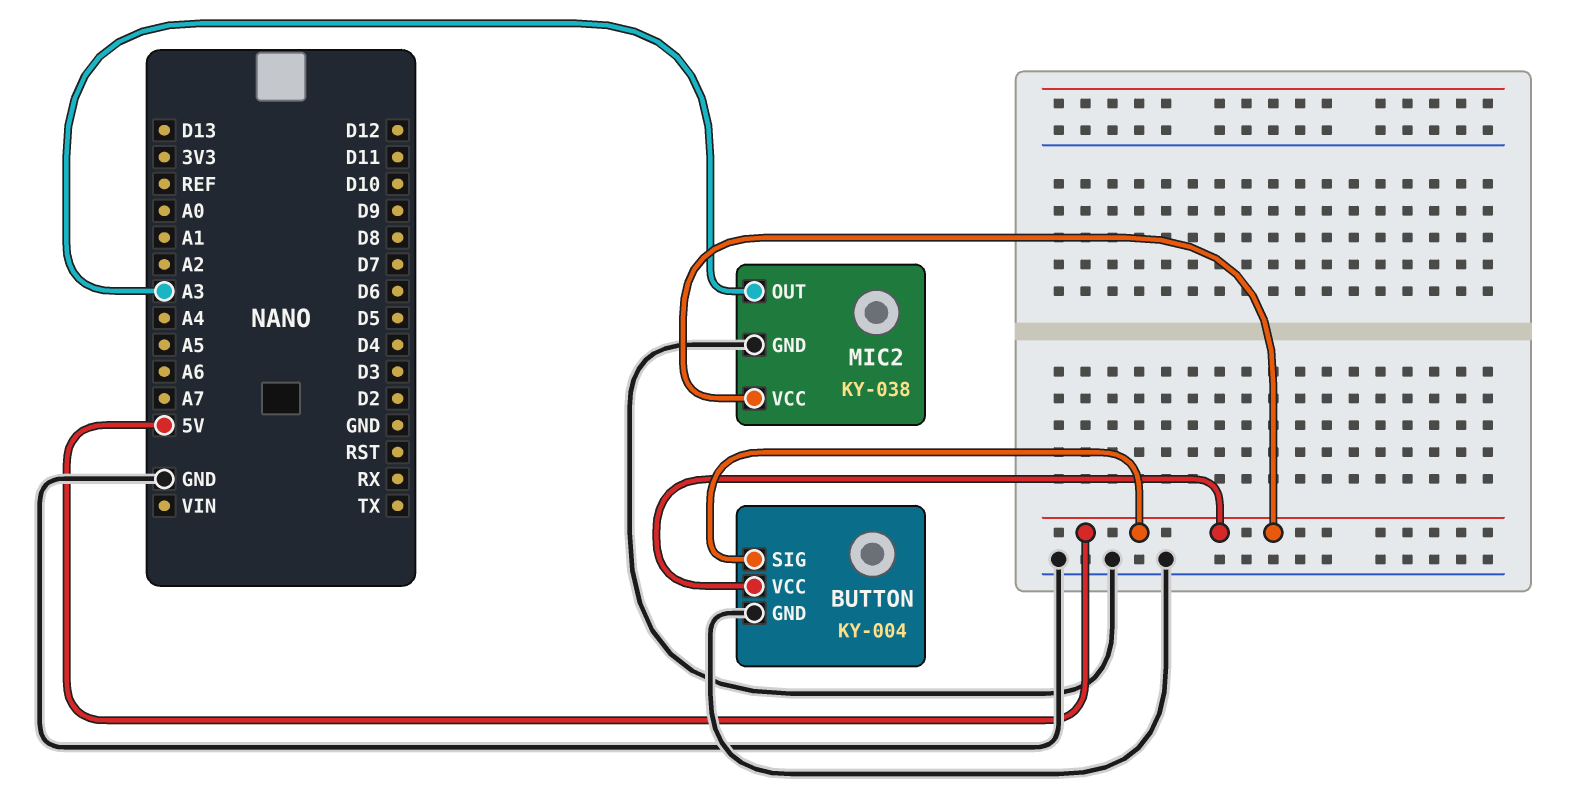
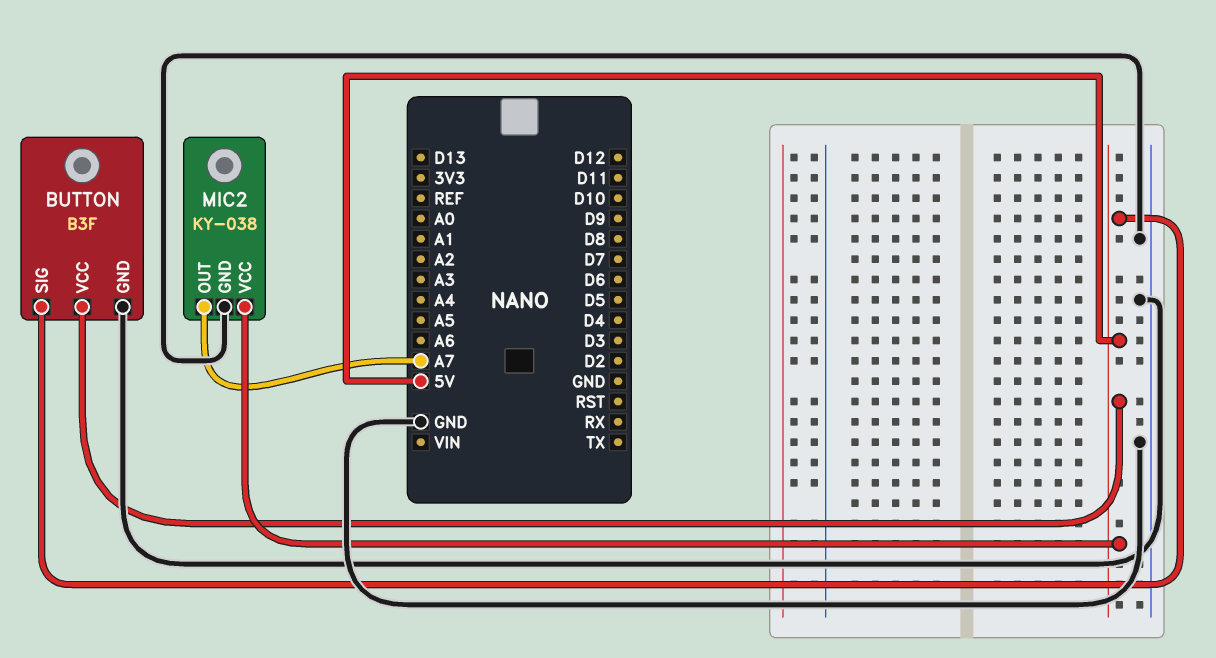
BUTTON: KY-004 -> B3F
MIC2 pin OUT: A3 -> A7

